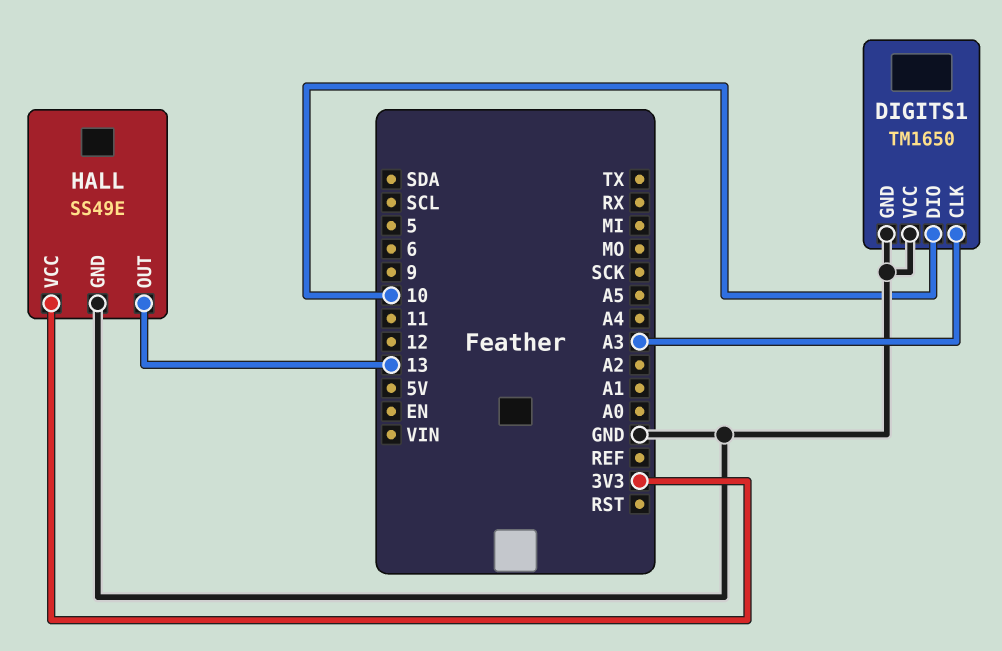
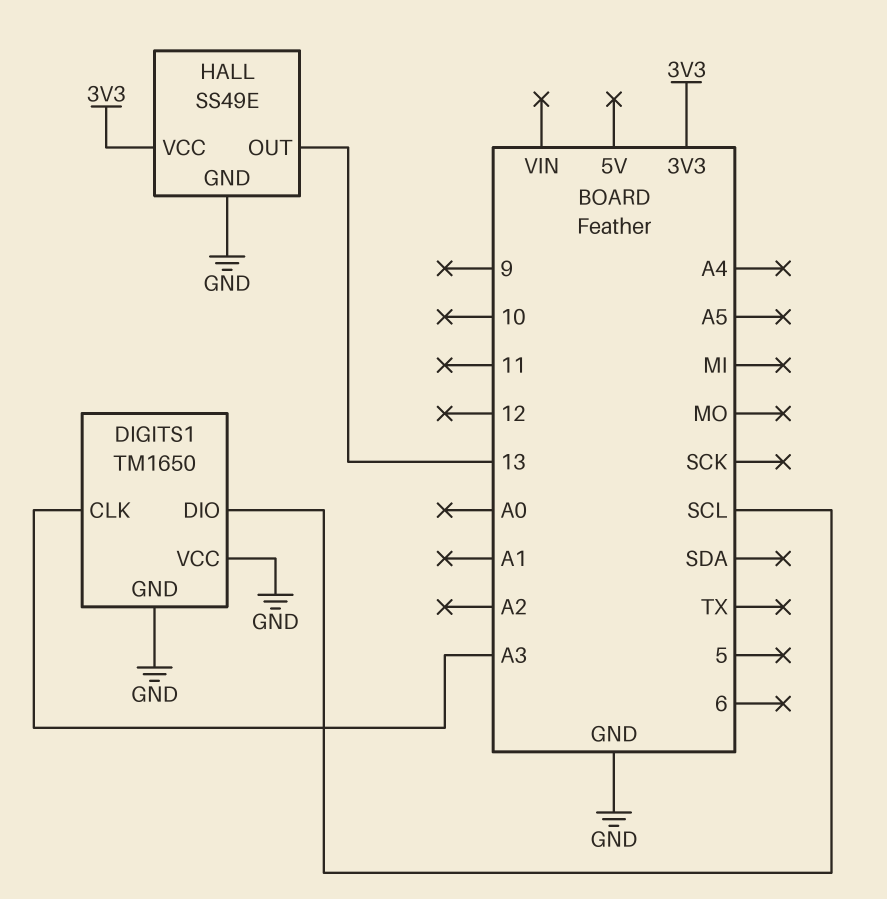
DIGITS1 pin DIO: 10 -> SCL

